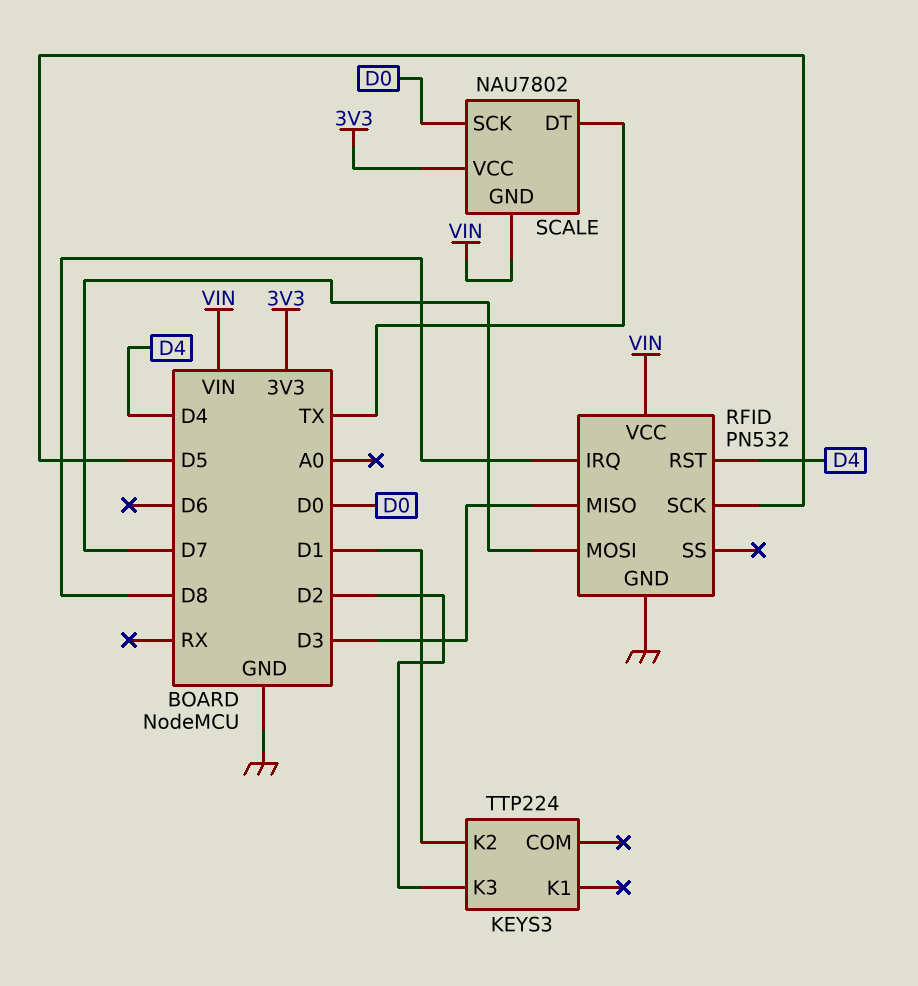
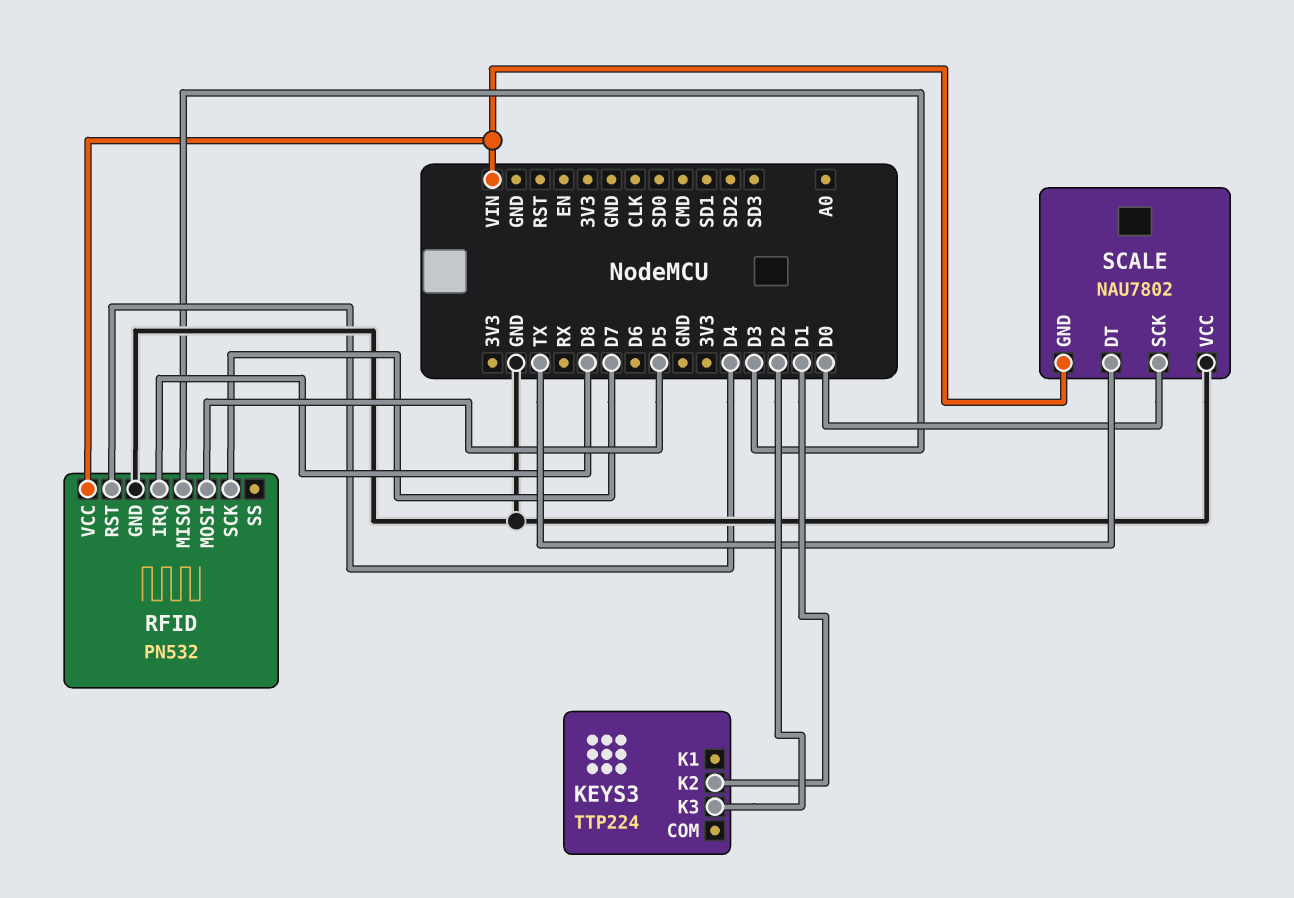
RFID pin MOSI: D7 -> D5
RFID pin SCK: D5 -> D7
SCALE pin VCC: 3V3 -> GND

